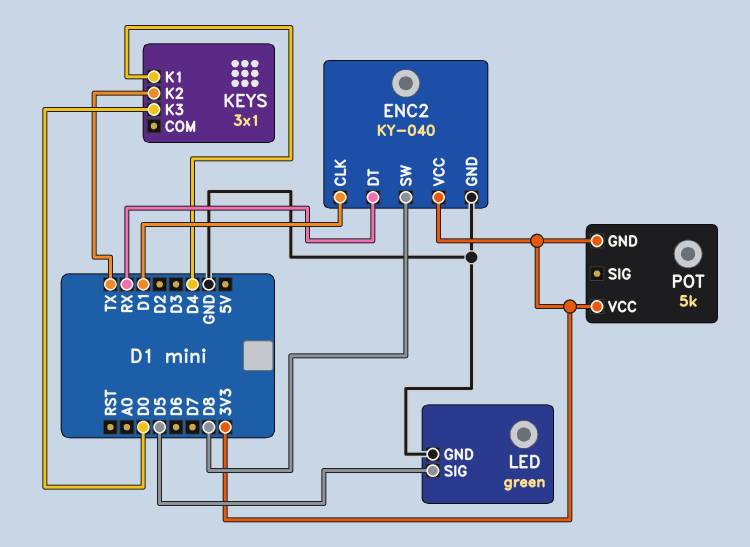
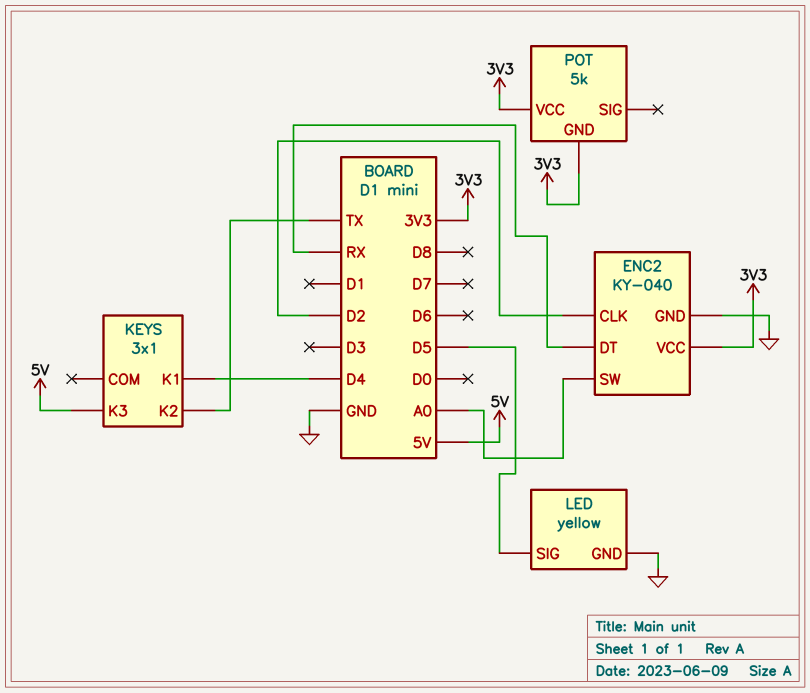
ENC2 pin CLK: D1 -> D2
ENC2 pin SW: D8 -> A0
KEYS pin K3: D0 -> 5V
LED: green -> yellow

